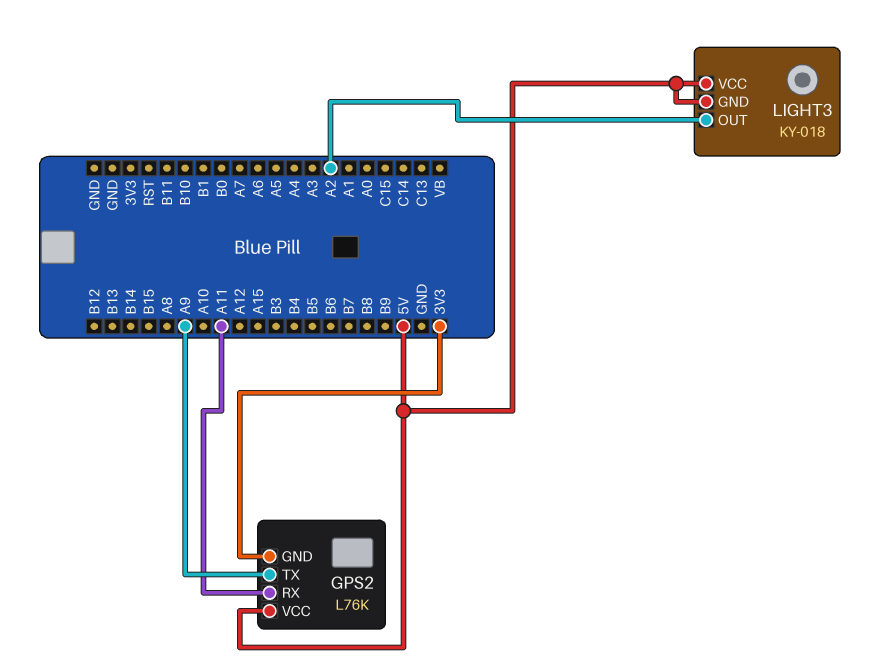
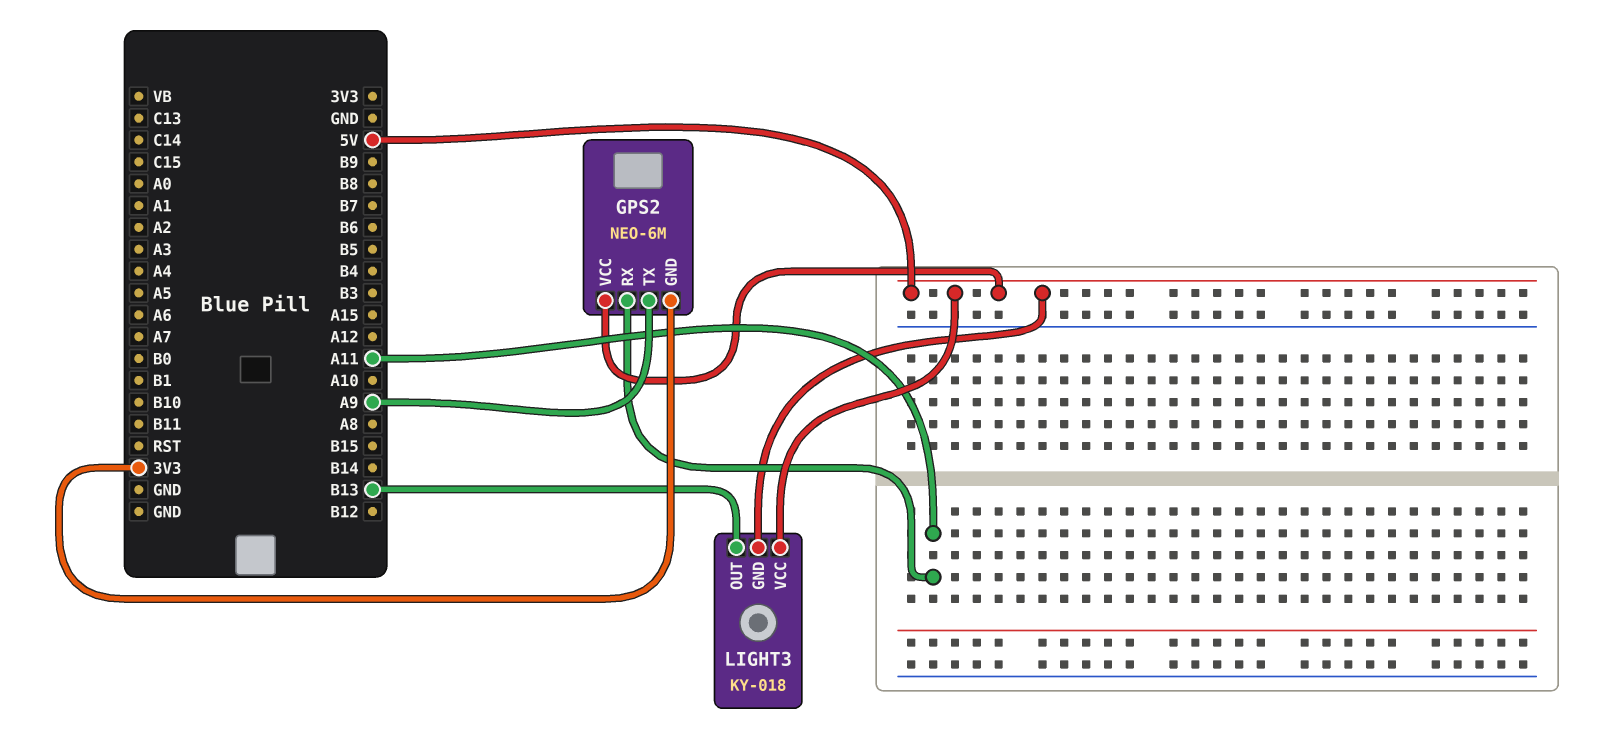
GPS2: L76K -> NEO-6M
LIGHT3 pin OUT: A2 -> B13

